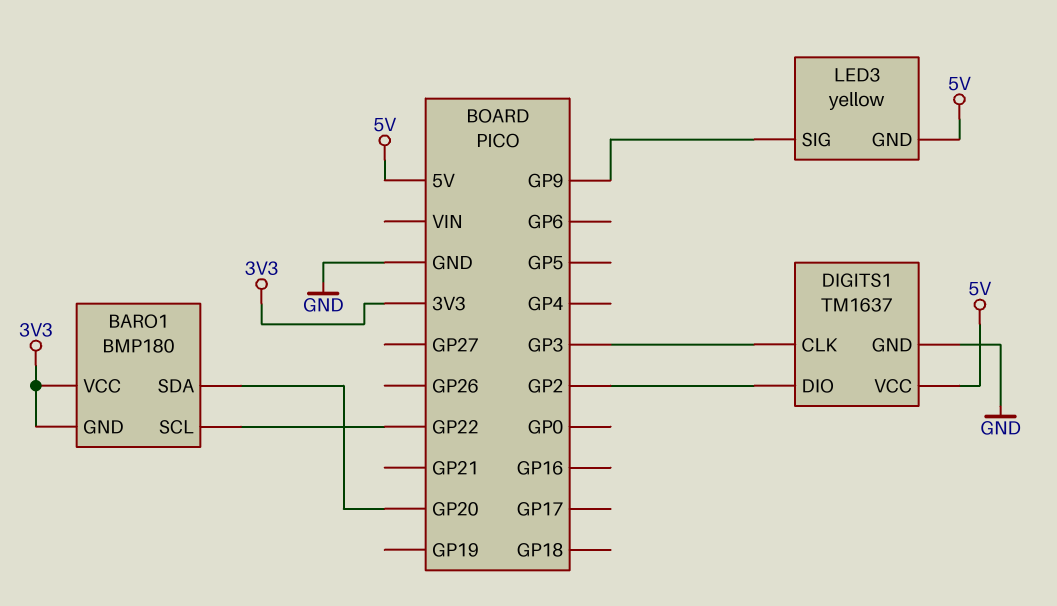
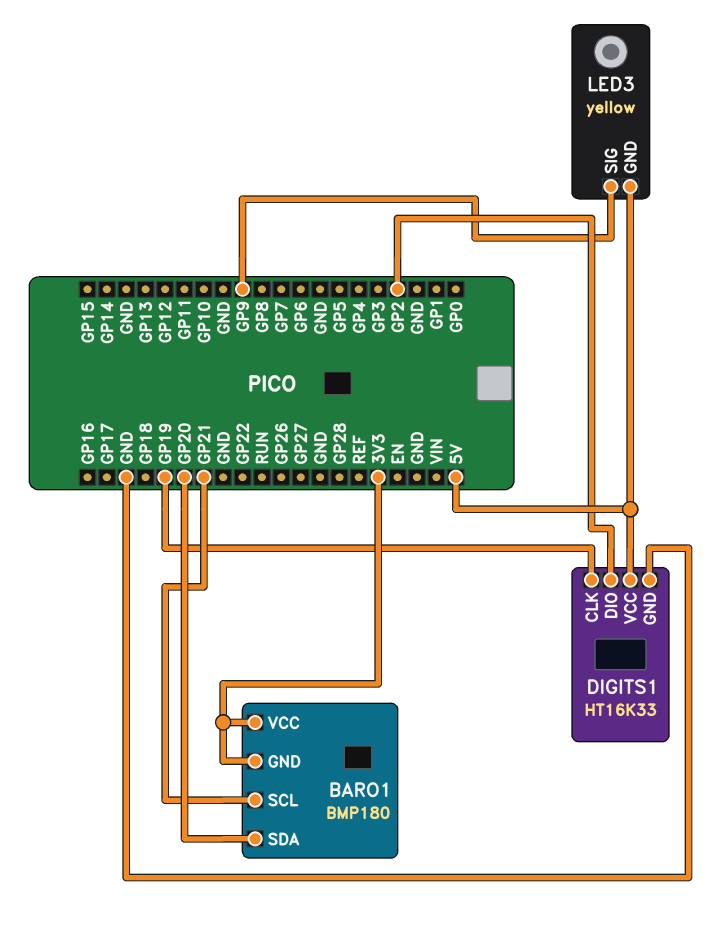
BARO1 pin SCL: GP22 -> GP21
DIGITS1: TM1637 -> HT16K33
DIGITS1 pin CLK: GP3 -> GP19

